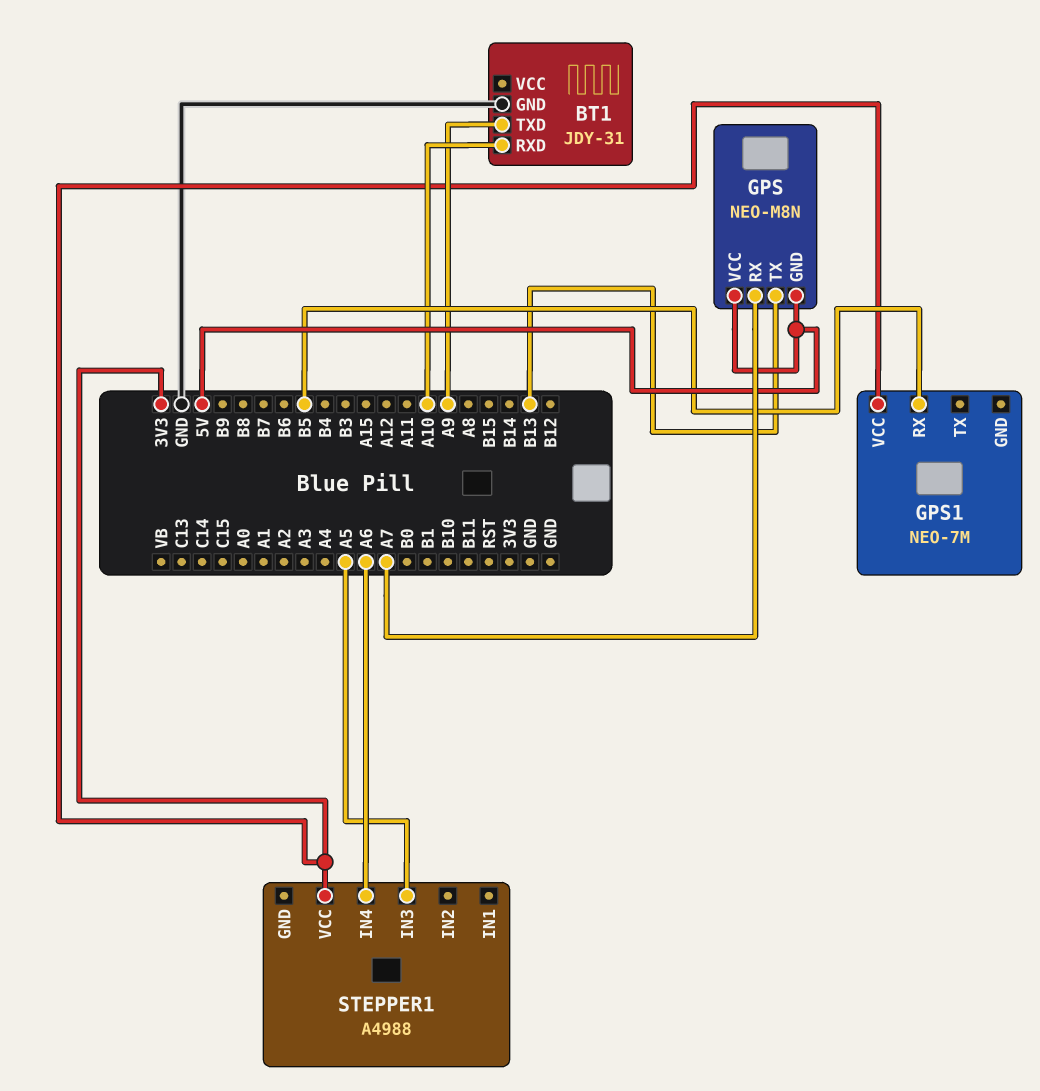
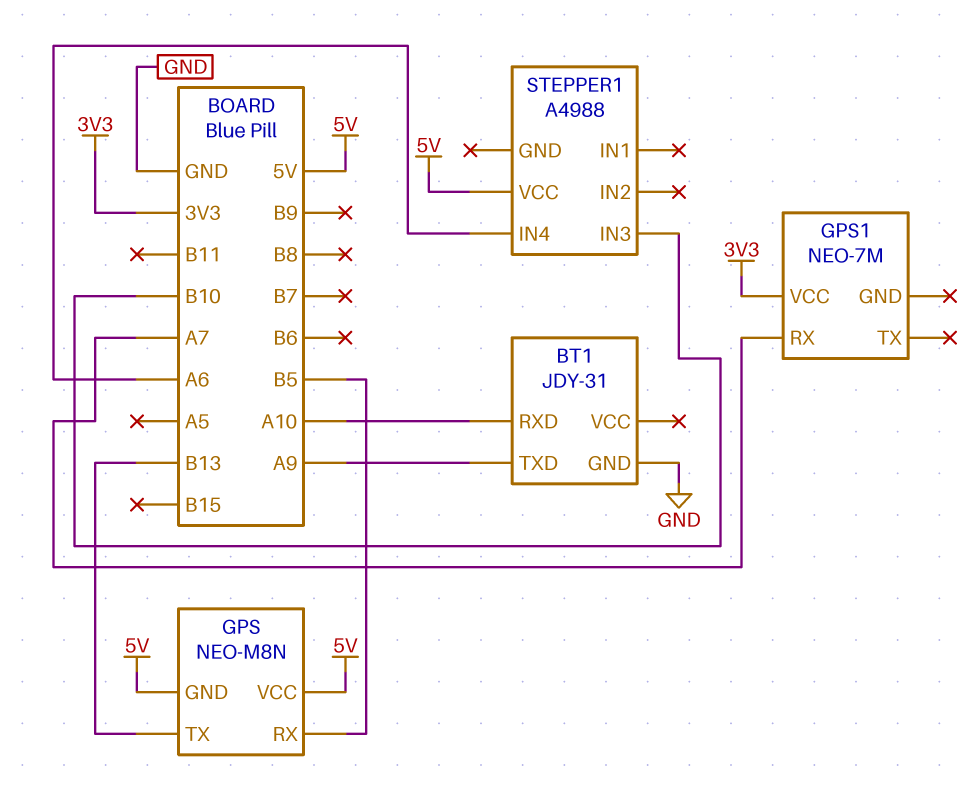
GPS pin RX: A7 -> B5
GPS1 pin RX: B5 -> A7
STEPPER1 pin IN3: A5 -> B10
STEPPER1 pin VCC: 3V3 -> 5V

